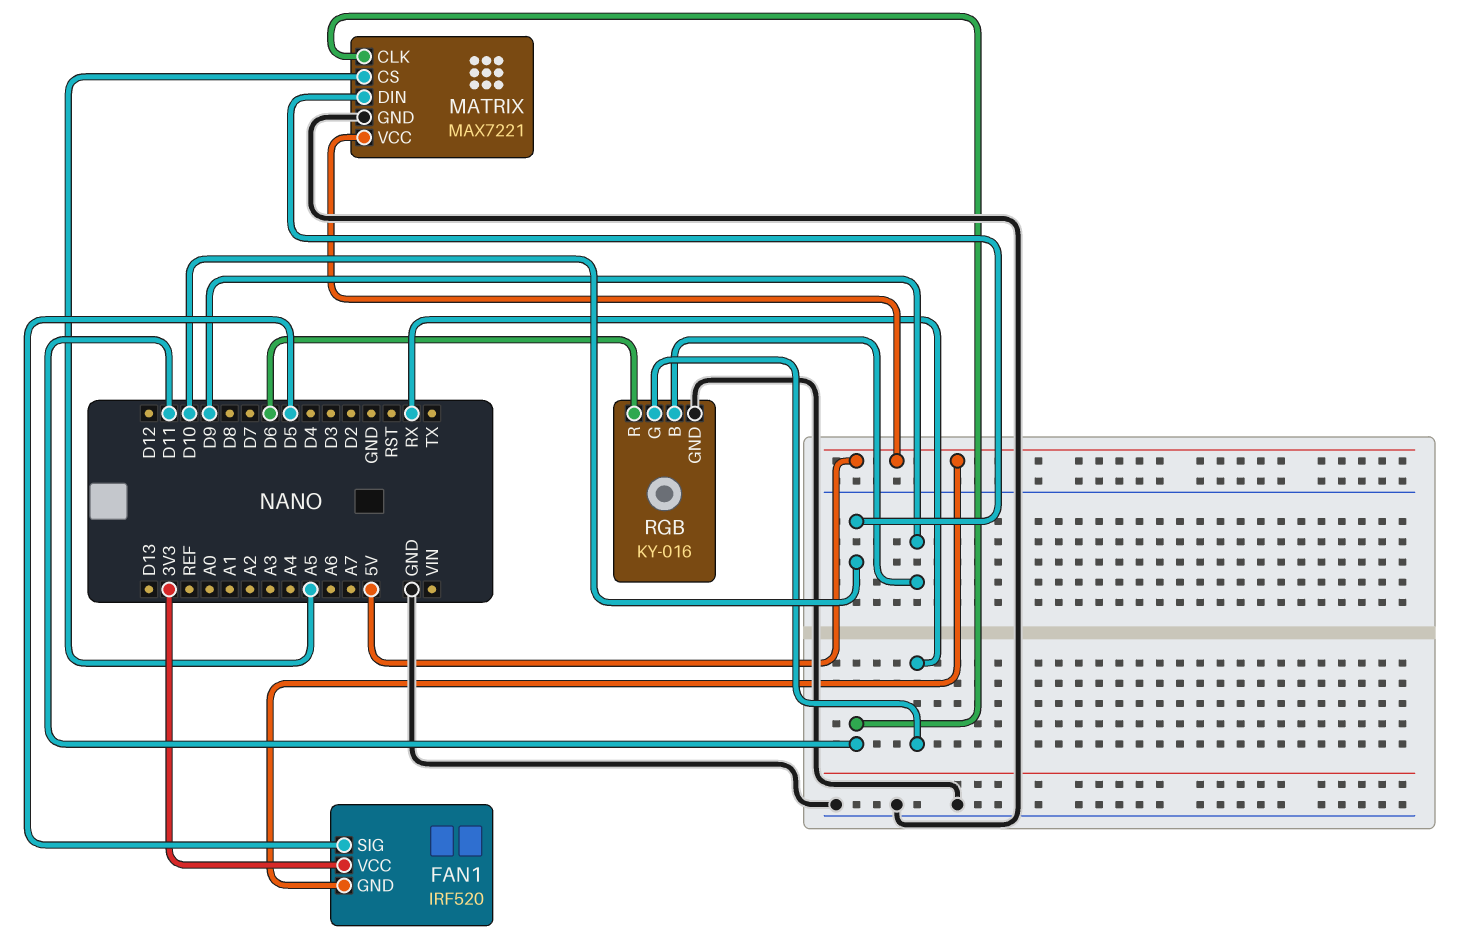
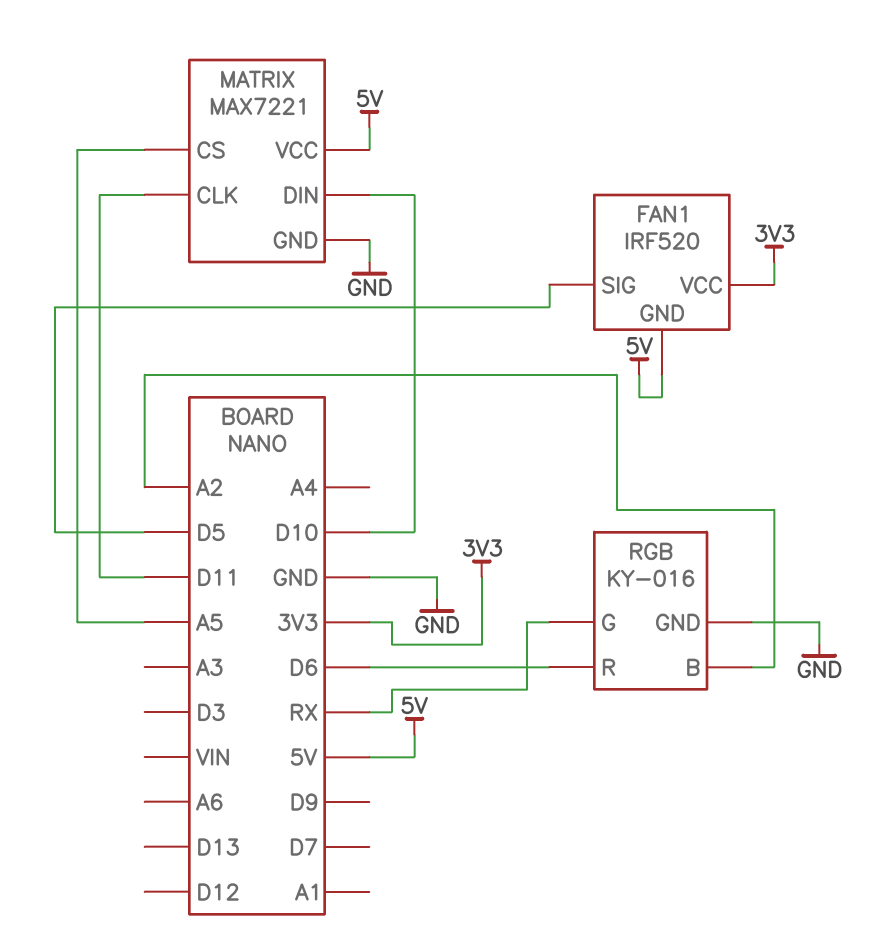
RGB pin B: D9 -> A2

